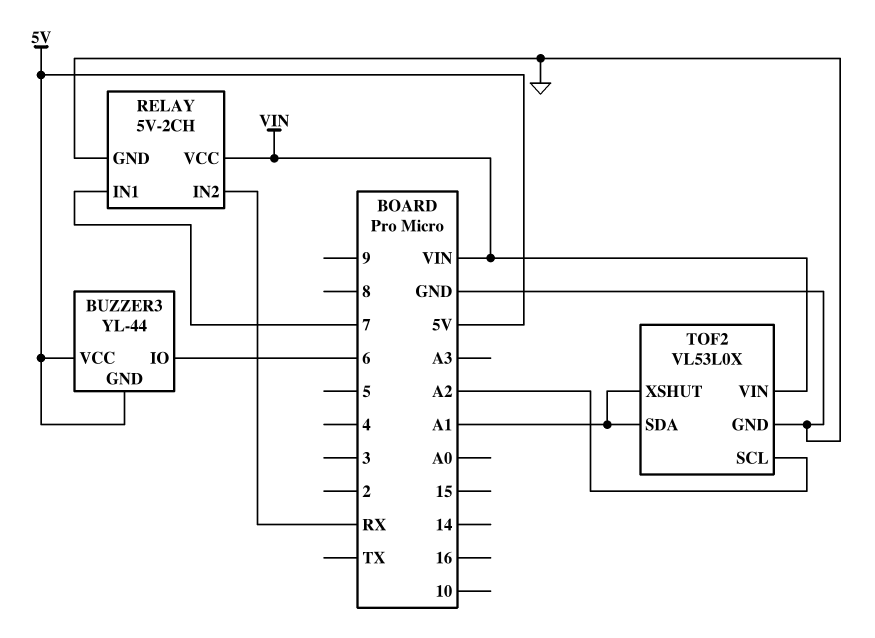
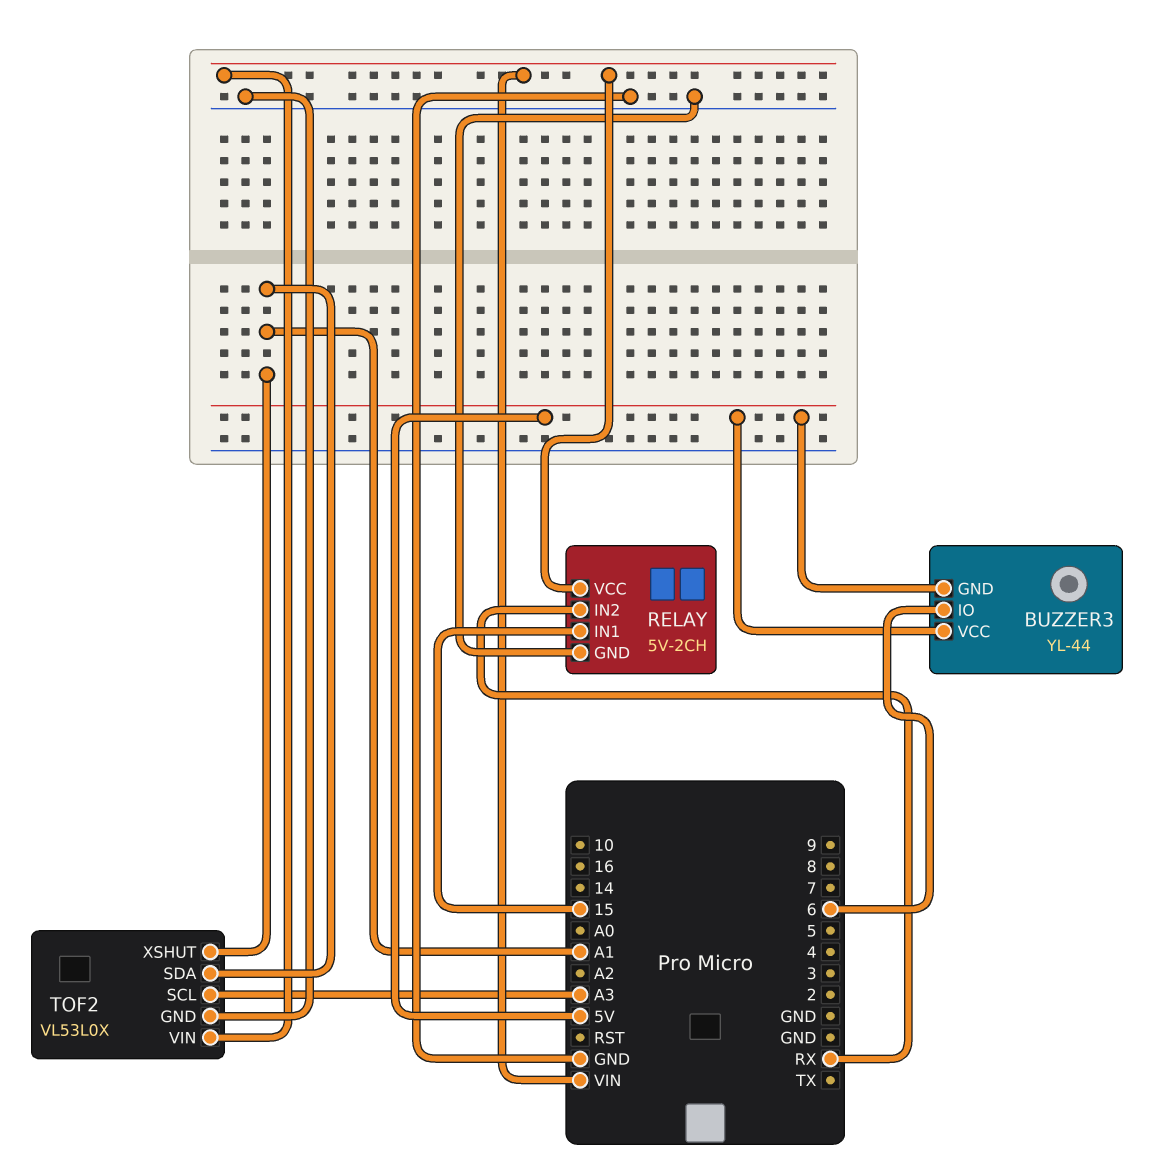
RELAY pin IN1: 7 -> 15
TOF2 pin SCL: A2 -> A3

